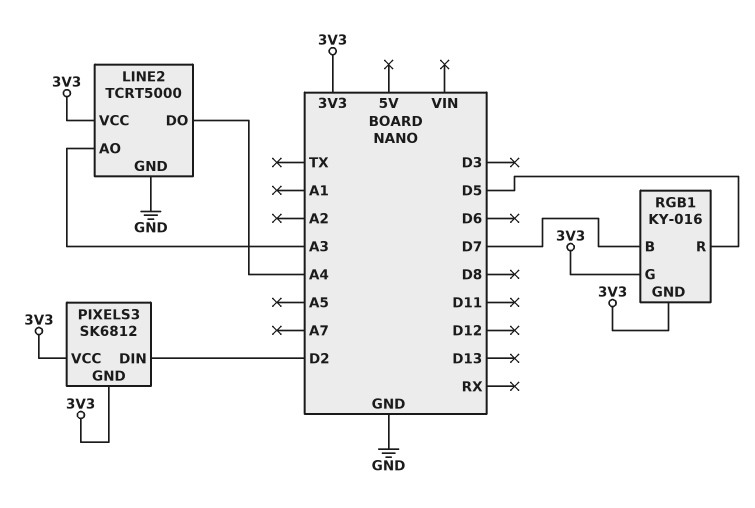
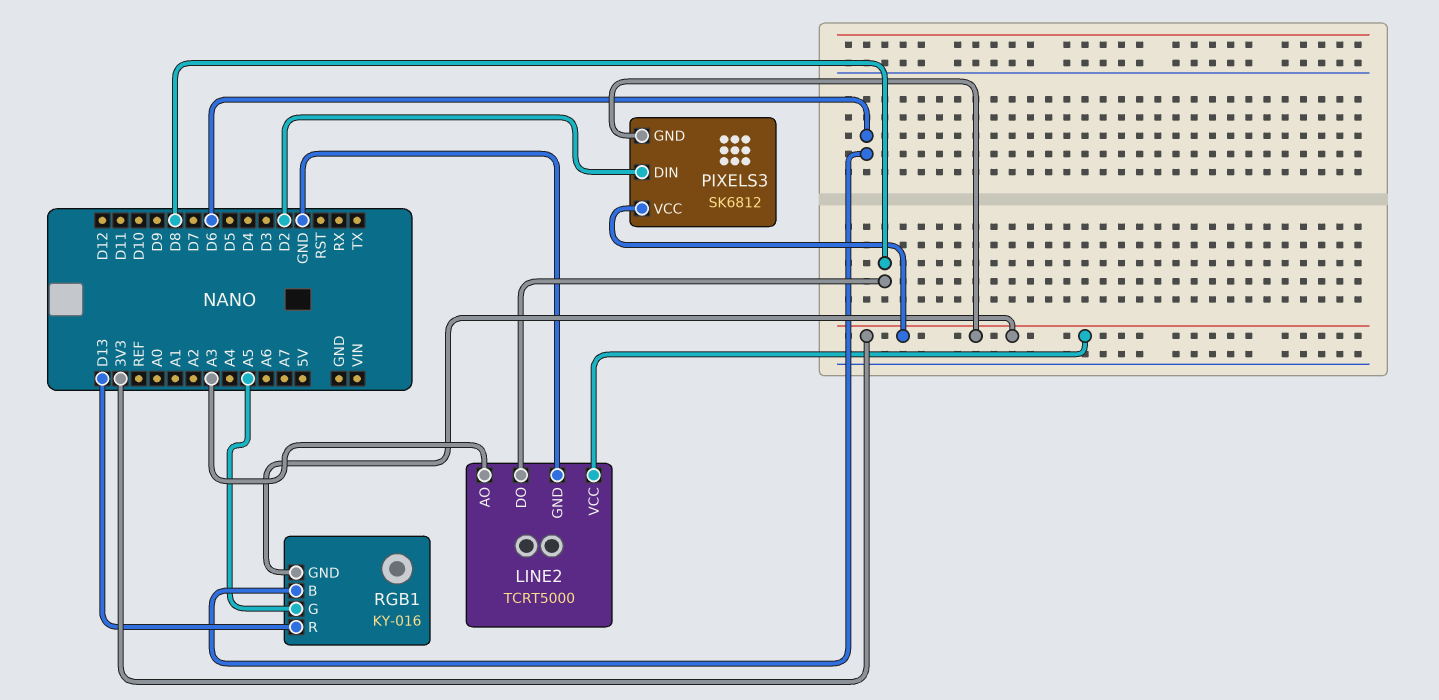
LINE2 pin DO: A4 -> D8
RGB1 pin B: D7 -> D6
RGB1 pin G: 3V3 -> A5
RGB1 pin R: D5 -> D13

